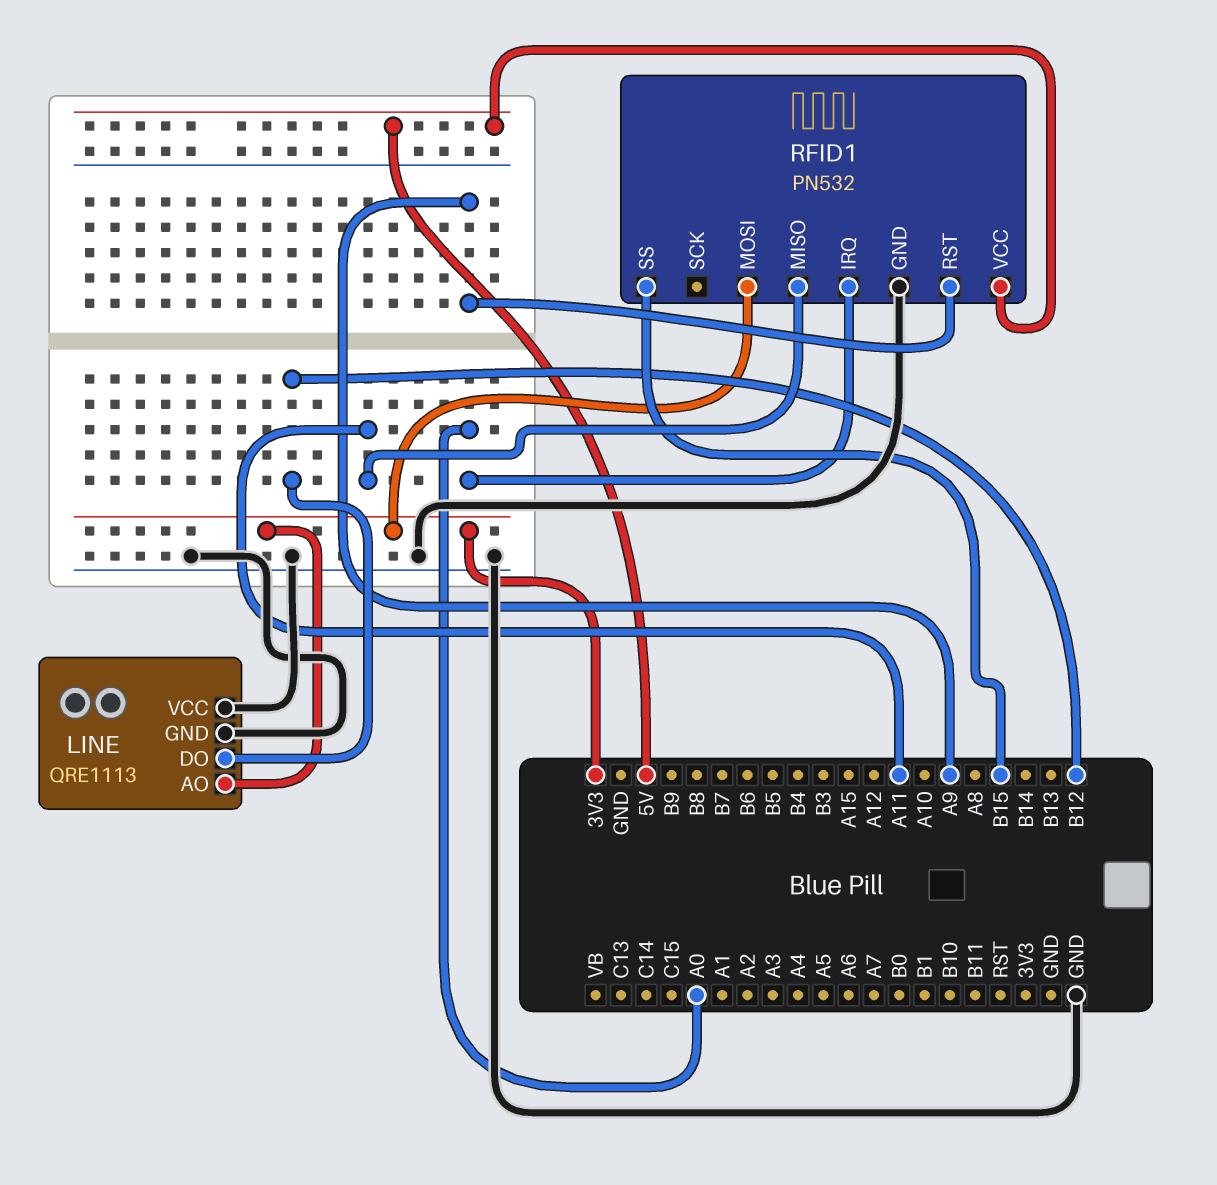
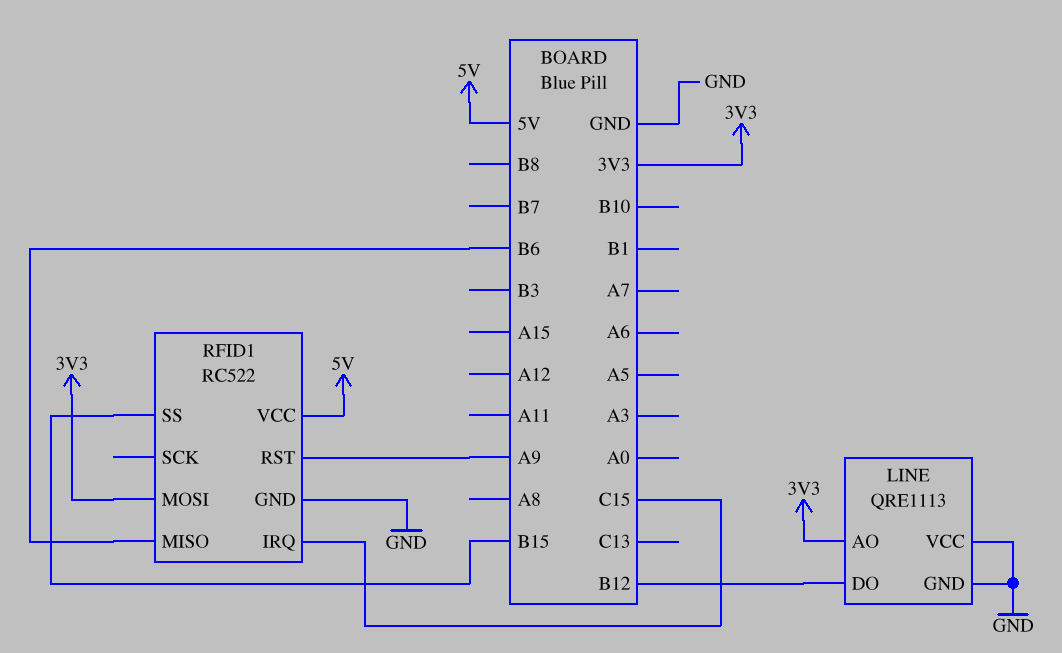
RFID1: PN532 -> RC522
RFID1 pin IRQ: A0 -> C15
RFID1 pin MISO: A11 -> B6

